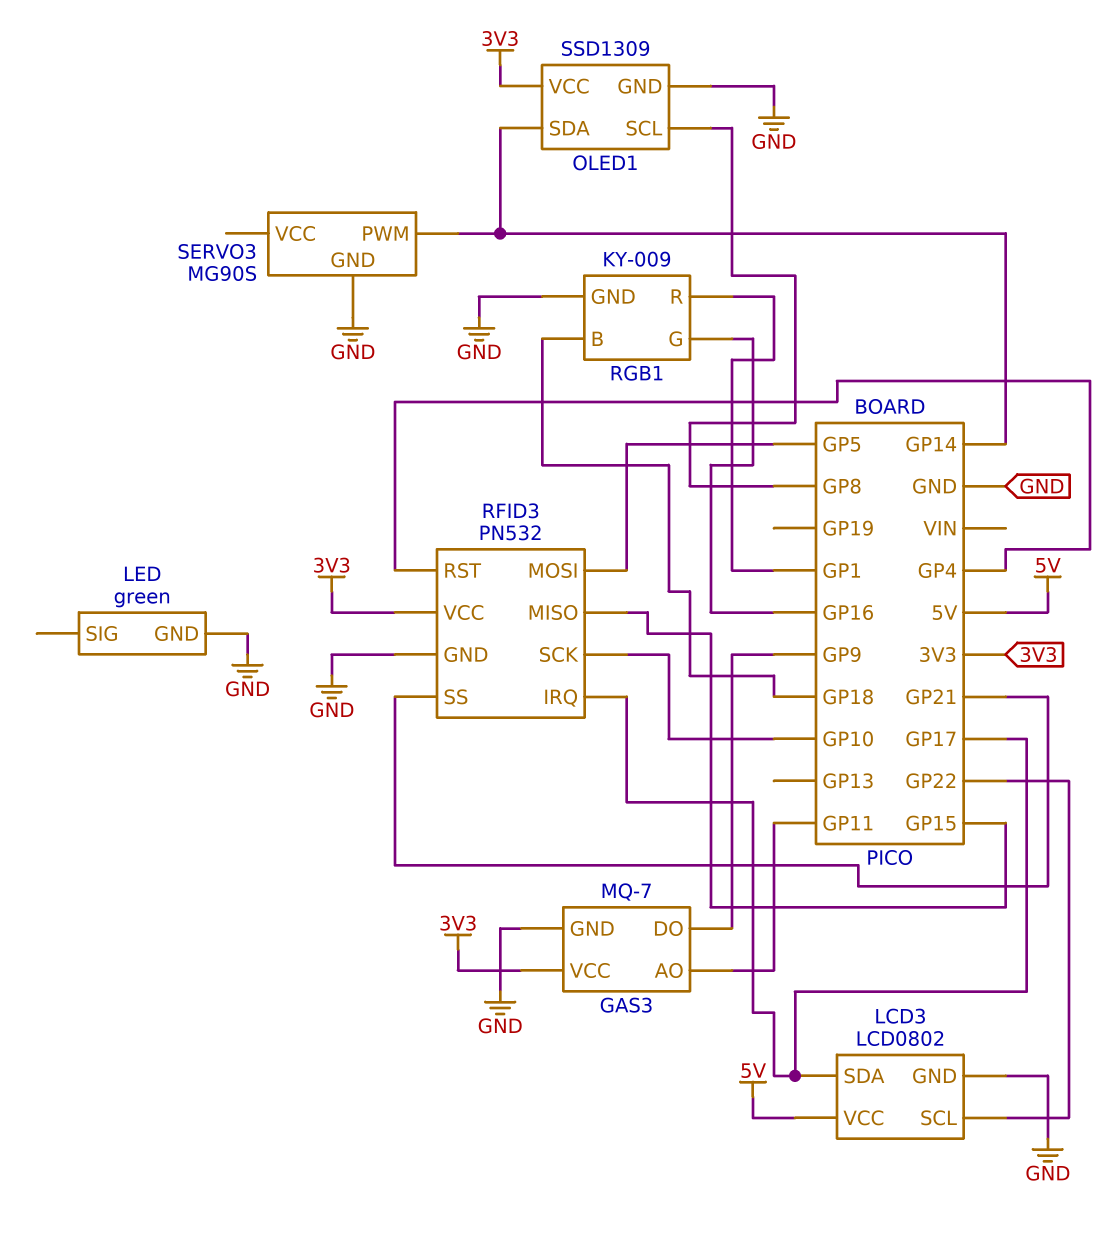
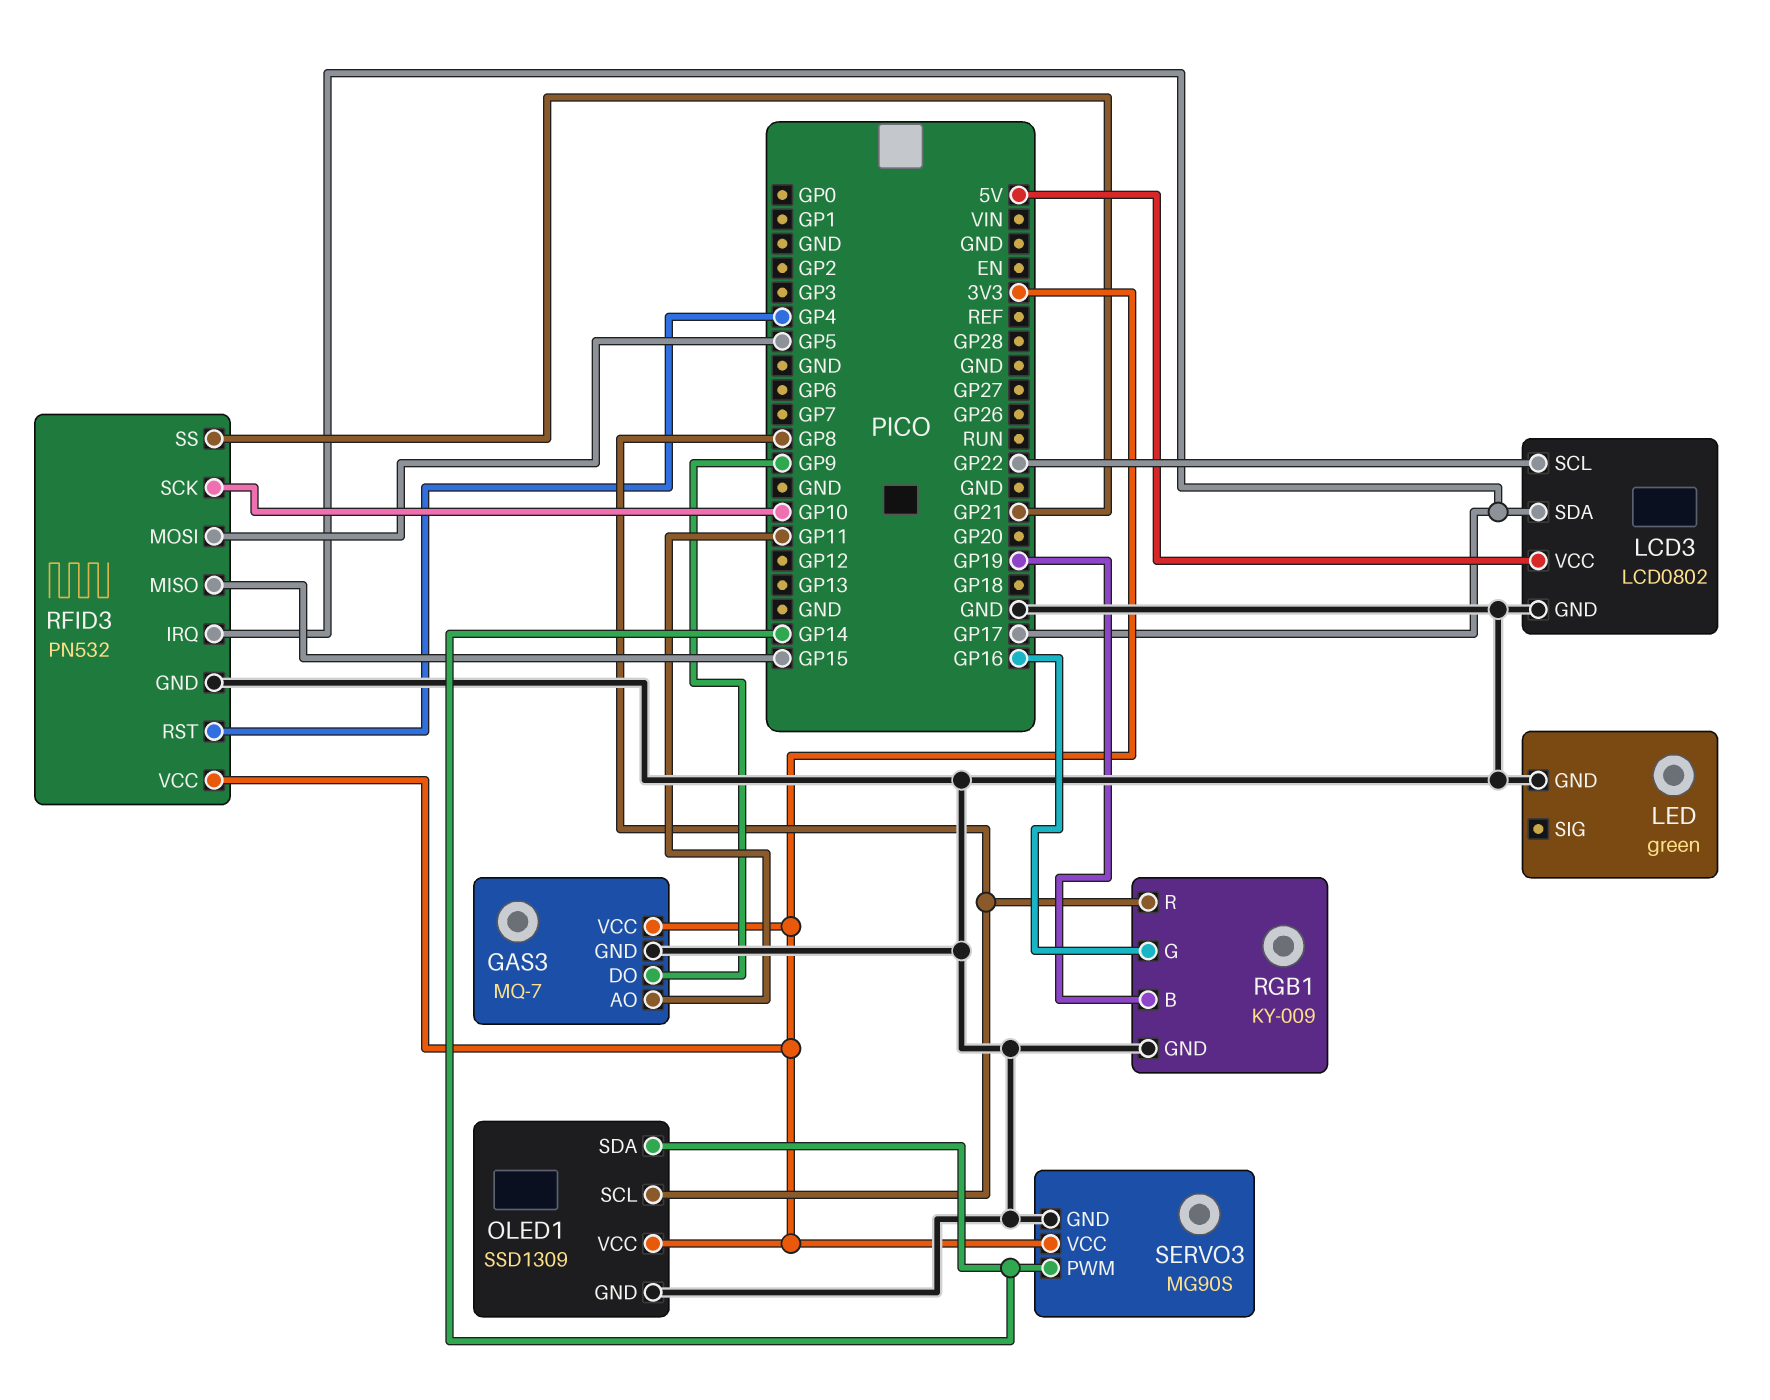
RGB1 pin B: GP18 -> GP19
RGB1 pin R: GP1 -> GP8
SERVO3 pin VCC: none -> 3V3

